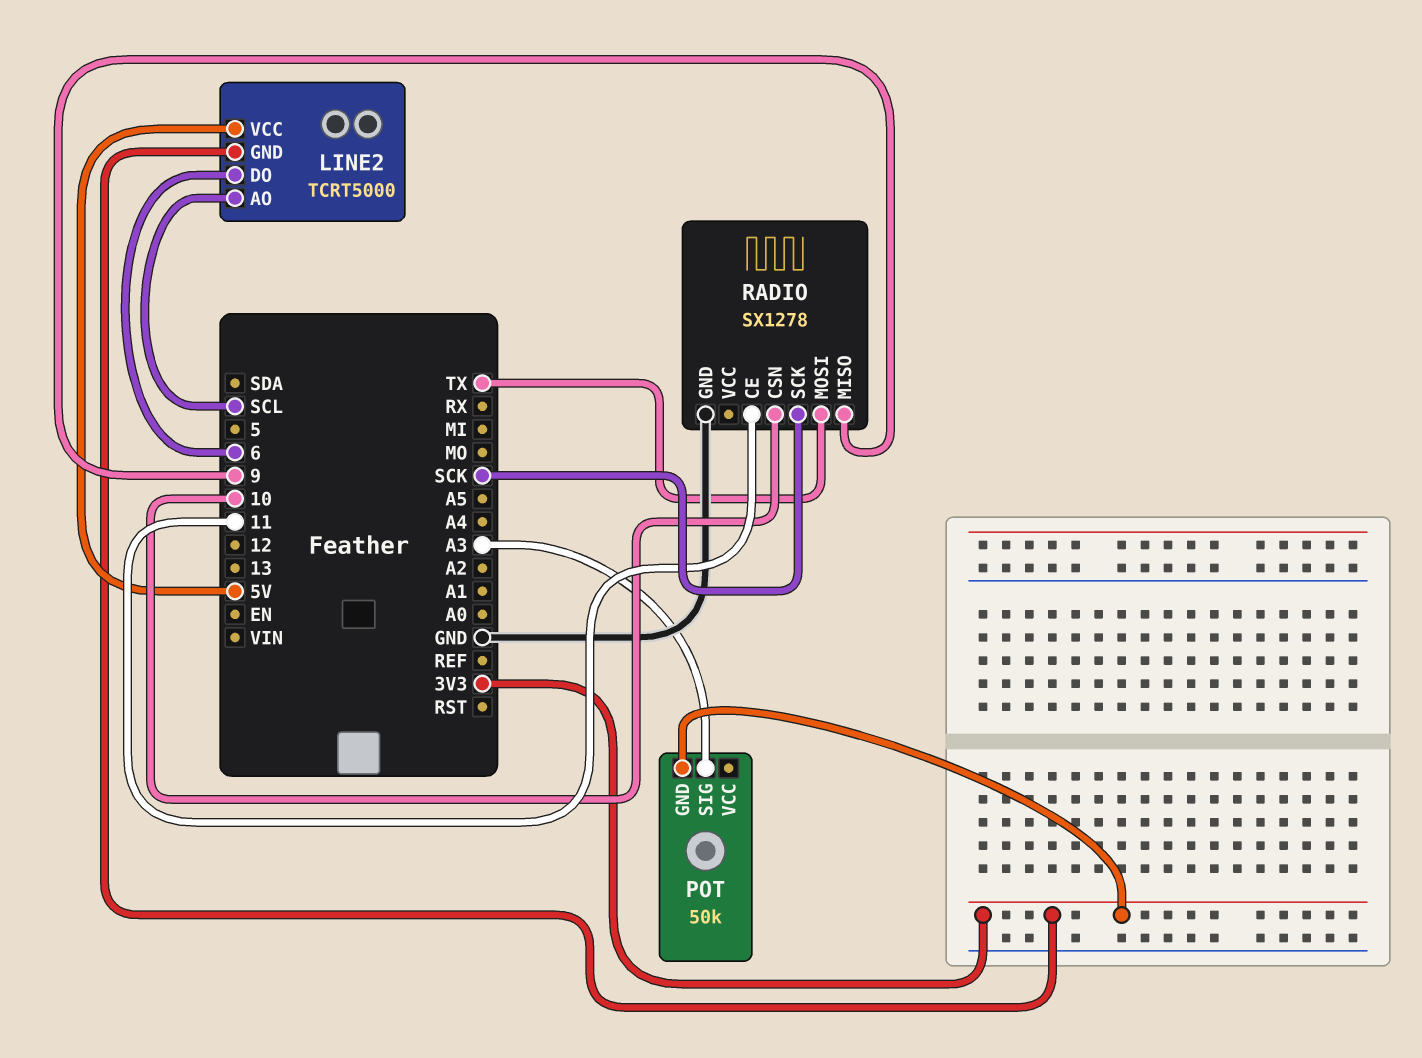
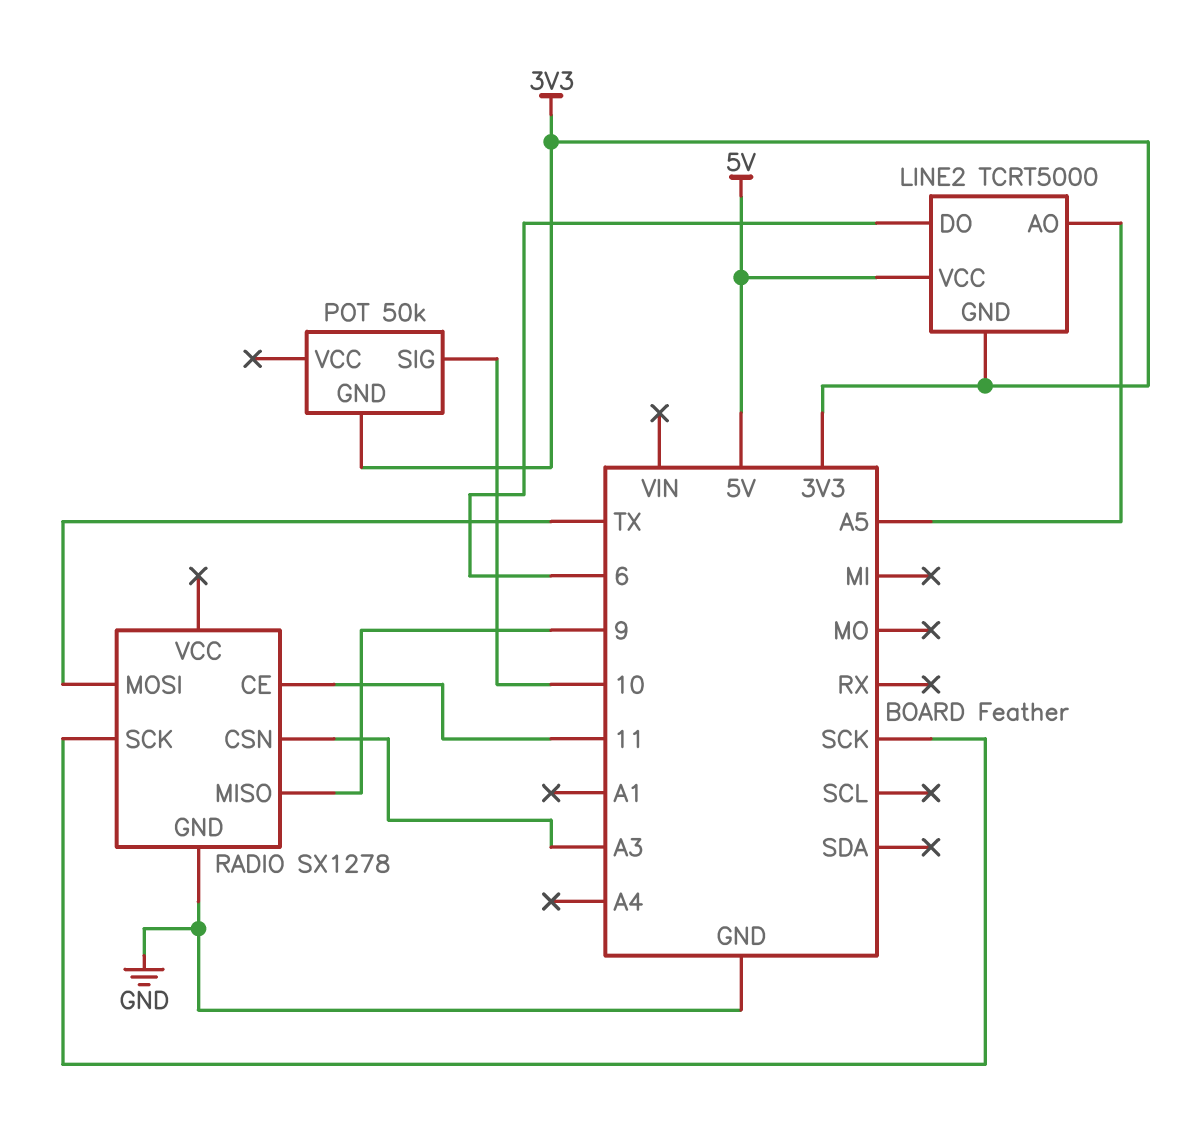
LINE2 pin AO: SCL -> A5
POT pin SIG: A3 -> 10
RADIO pin CSN: 10 -> A3

